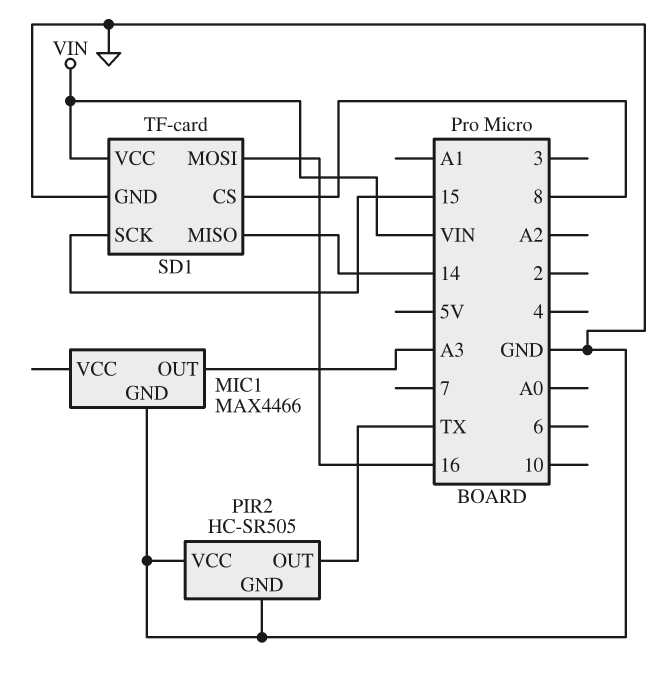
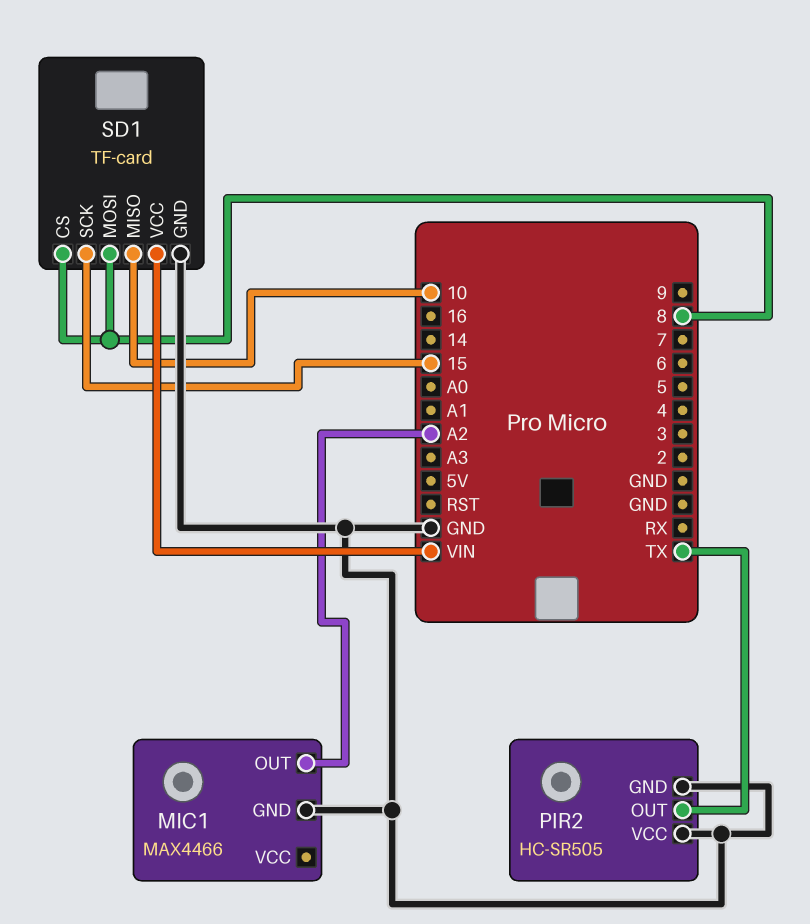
MIC1 pin OUT: A3 -> A2
SD1 pin MISO: 14 -> 10
SD1 pin MOSI: 16 -> 8

